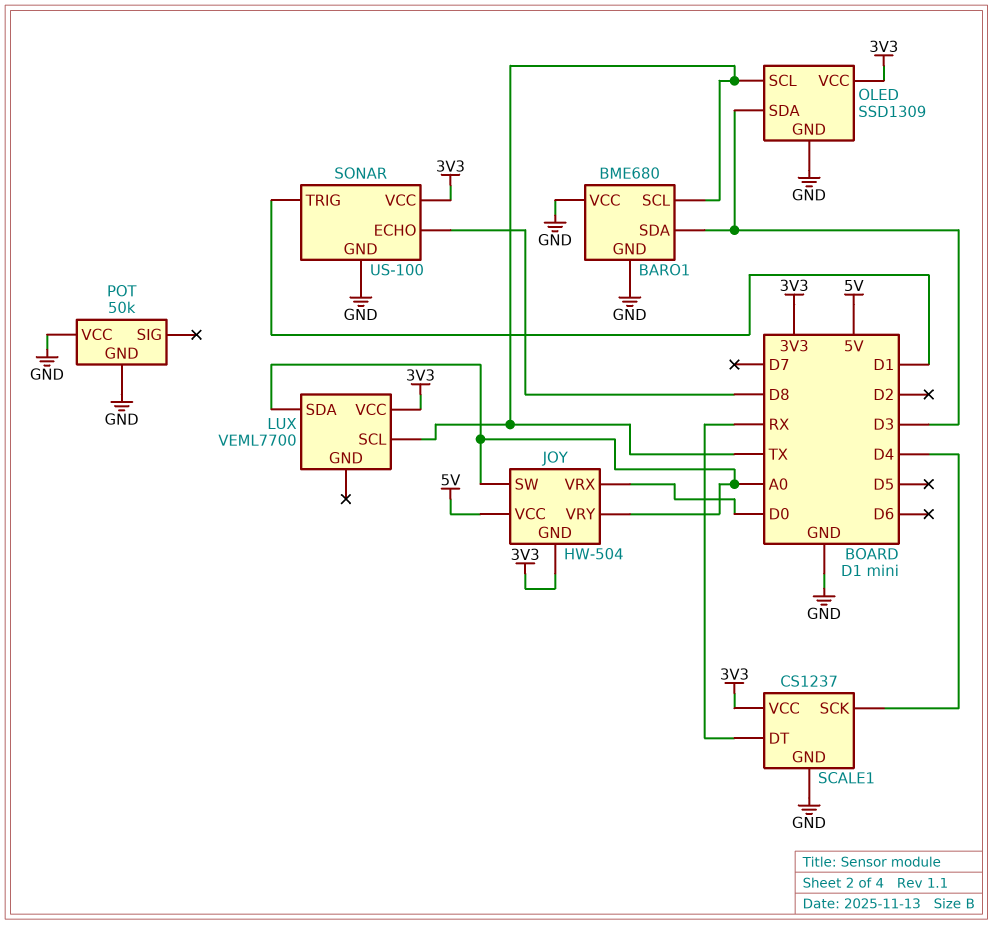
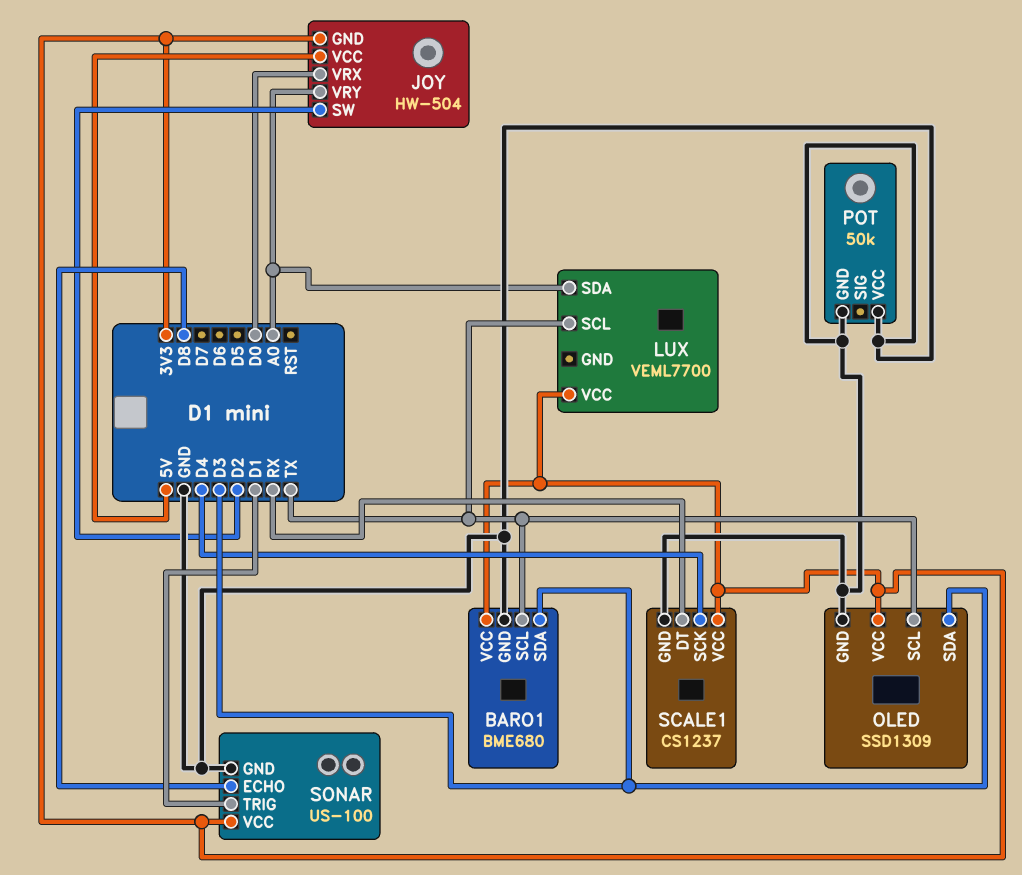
BARO1 pin VCC: GND -> 3V3
JOY pin SW: A0 -> D2

